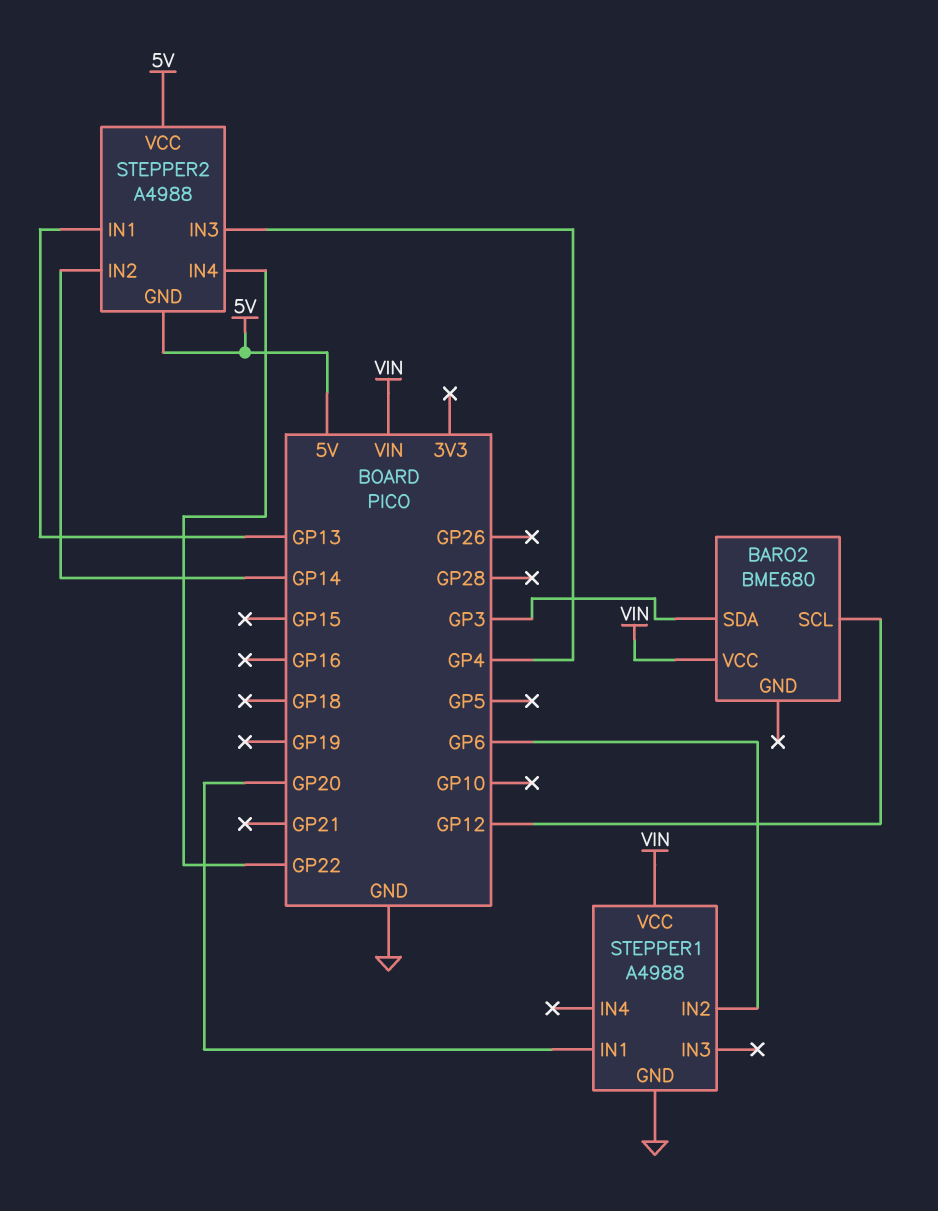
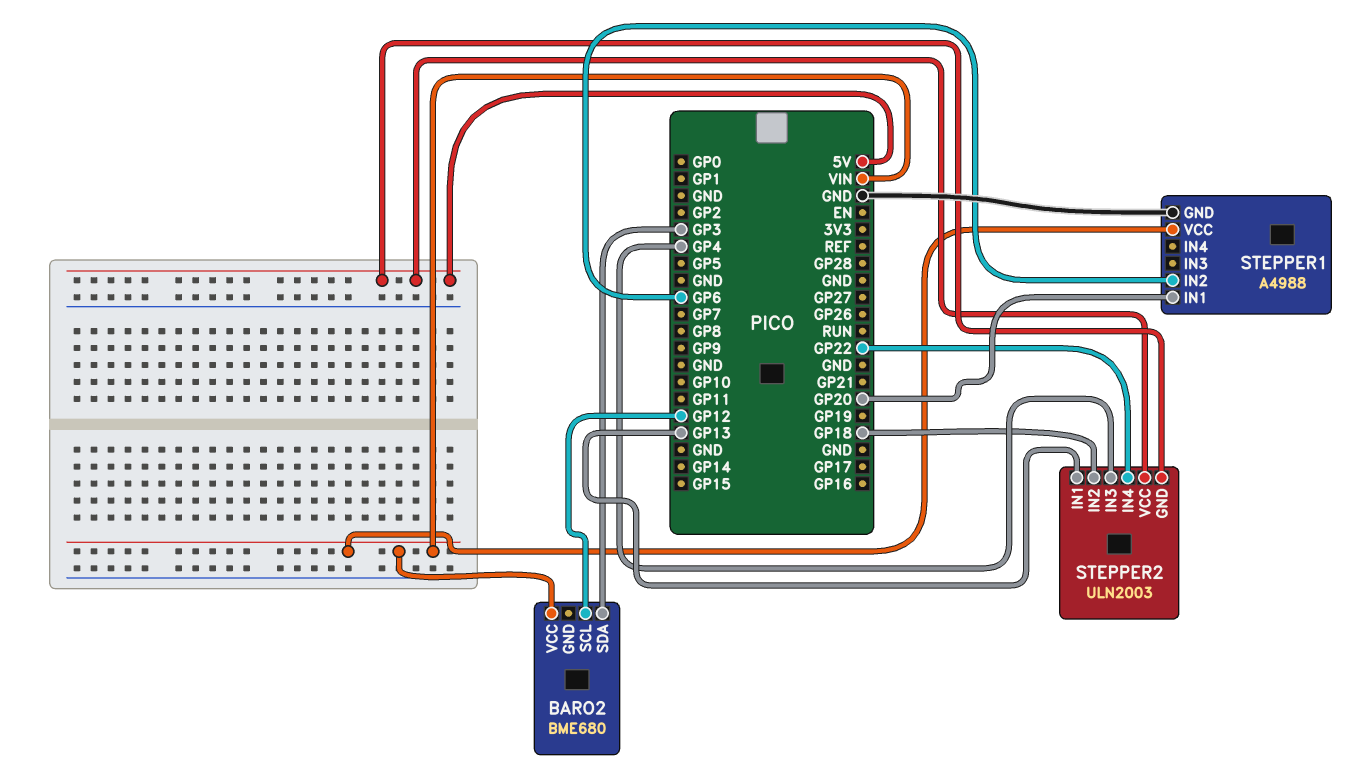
STEPPER2: A4988 -> ULN2003
STEPPER2 pin IN2: GP14 -> GP18

